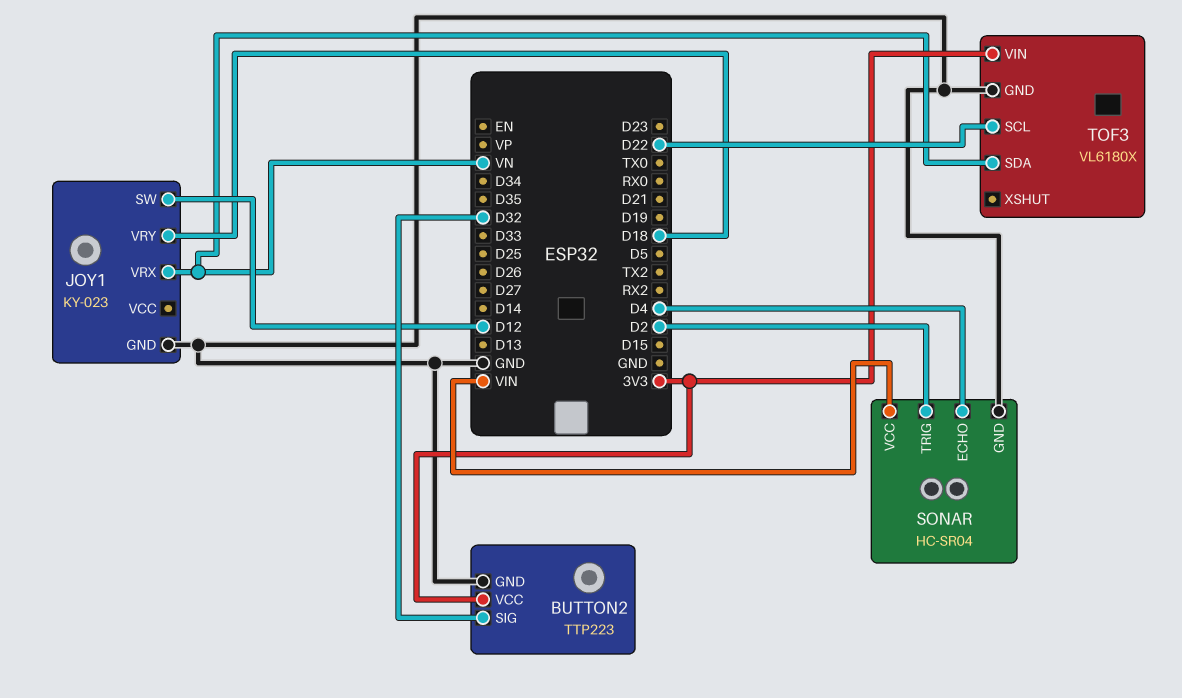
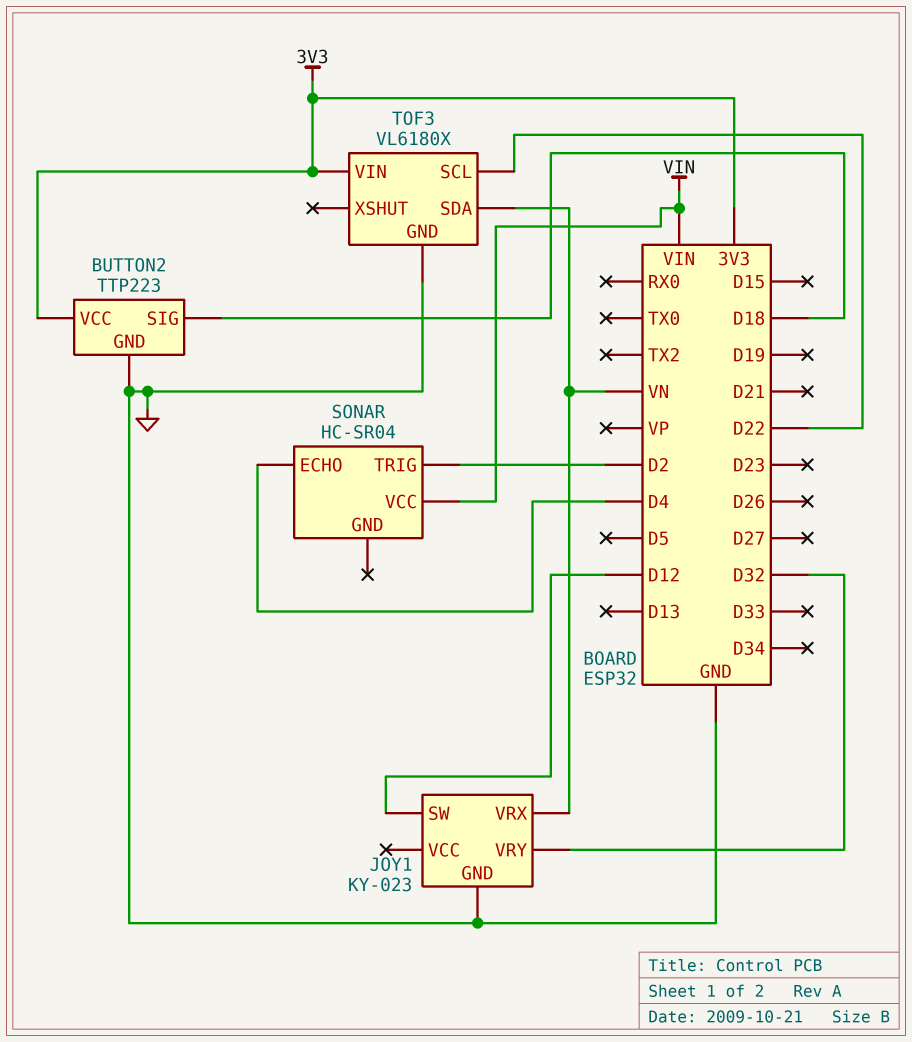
BUTTON2 pin SIG: D32 -> D18
JOY1 pin VRY: D18 -> D32
SONAR pin GND: GND -> none

